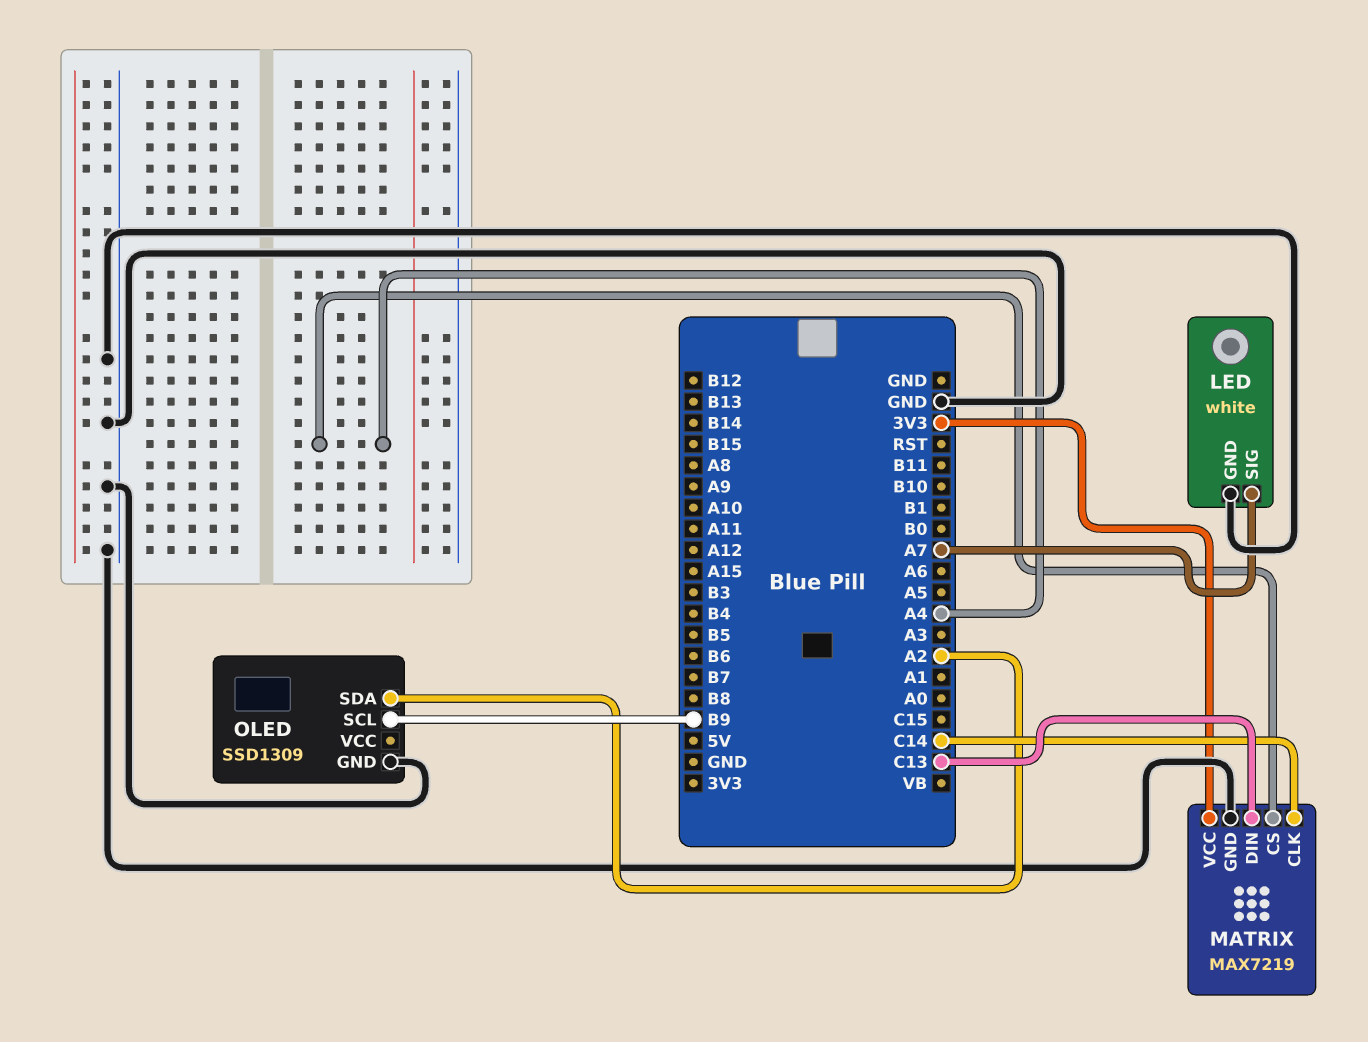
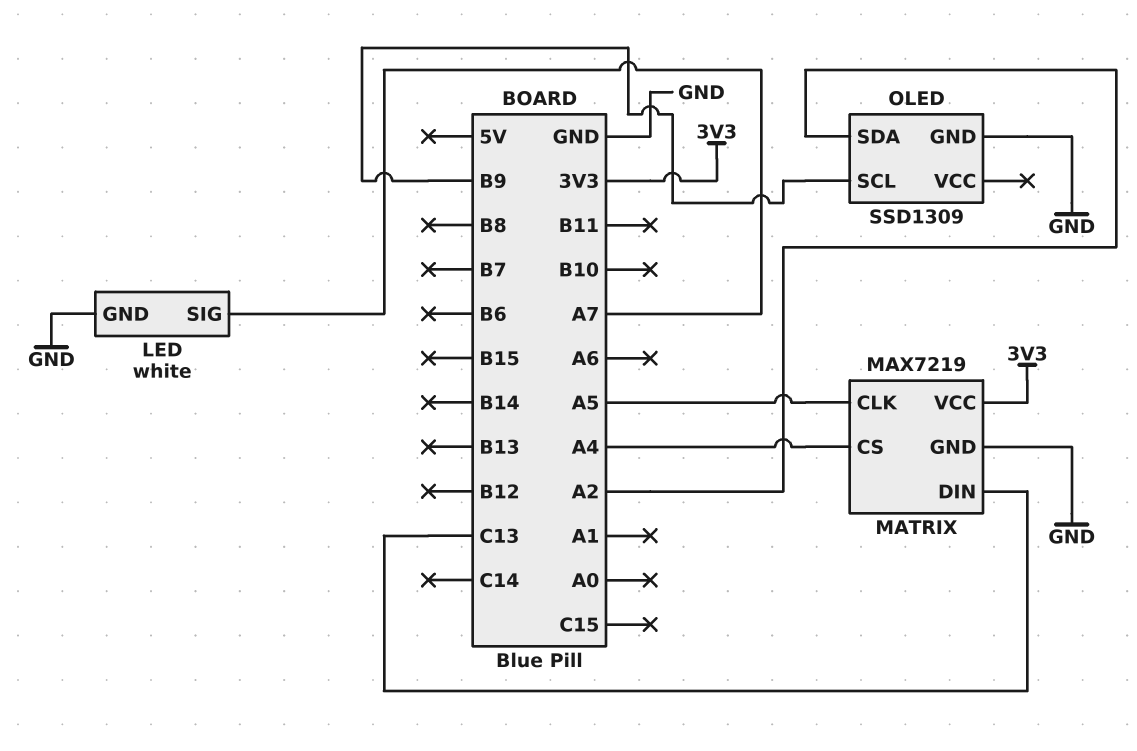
MATRIX pin CLK: C14 -> A5

